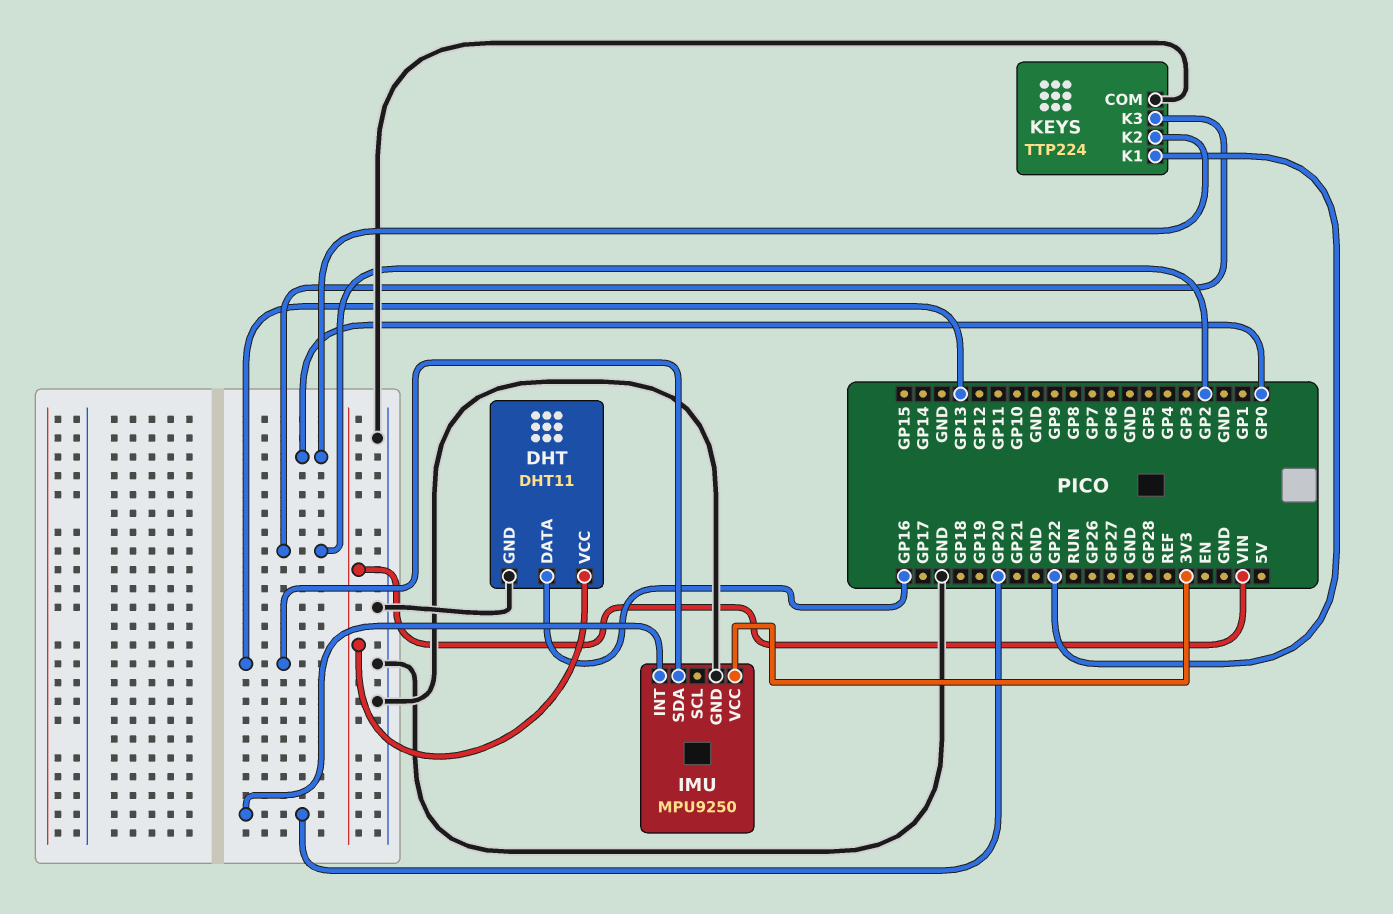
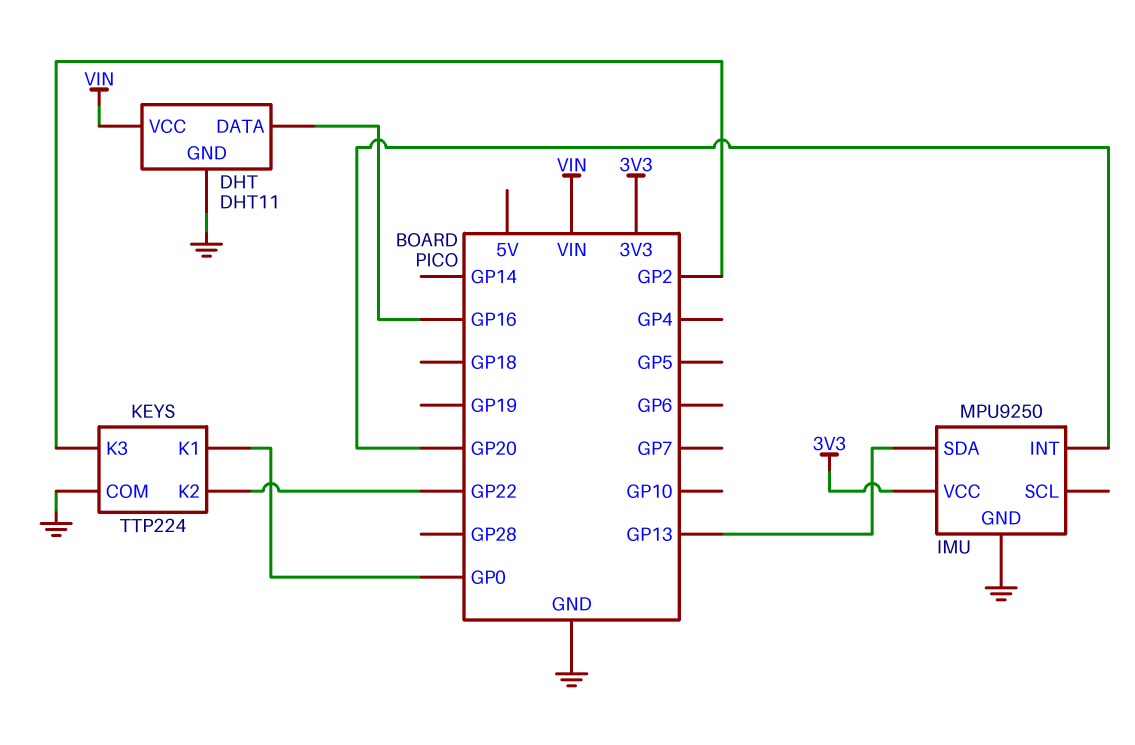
KEYS pin K1: GP22 -> GP0
KEYS pin K2: GP0 -> GP22

